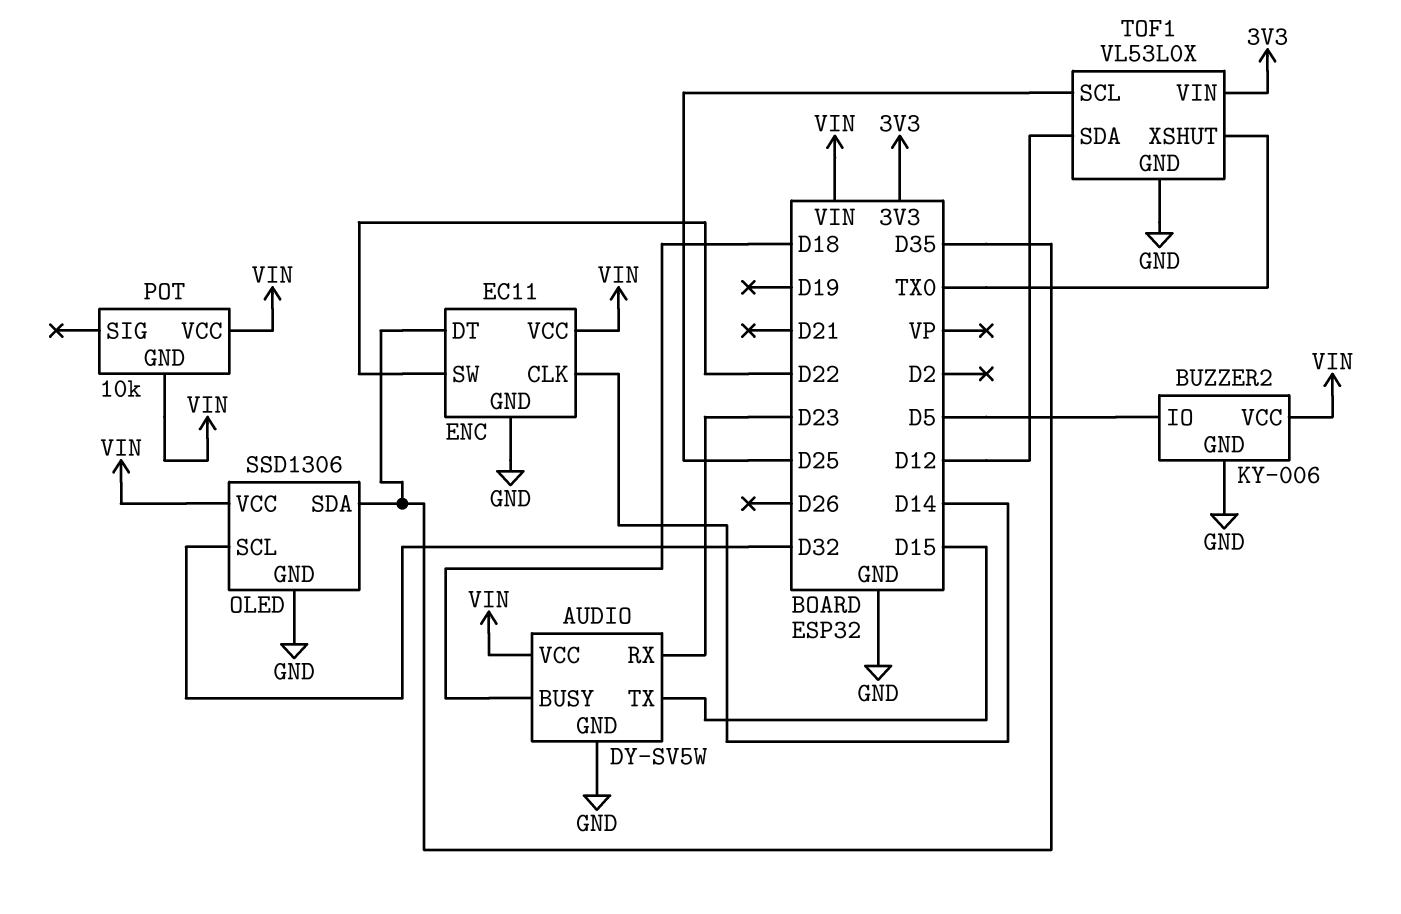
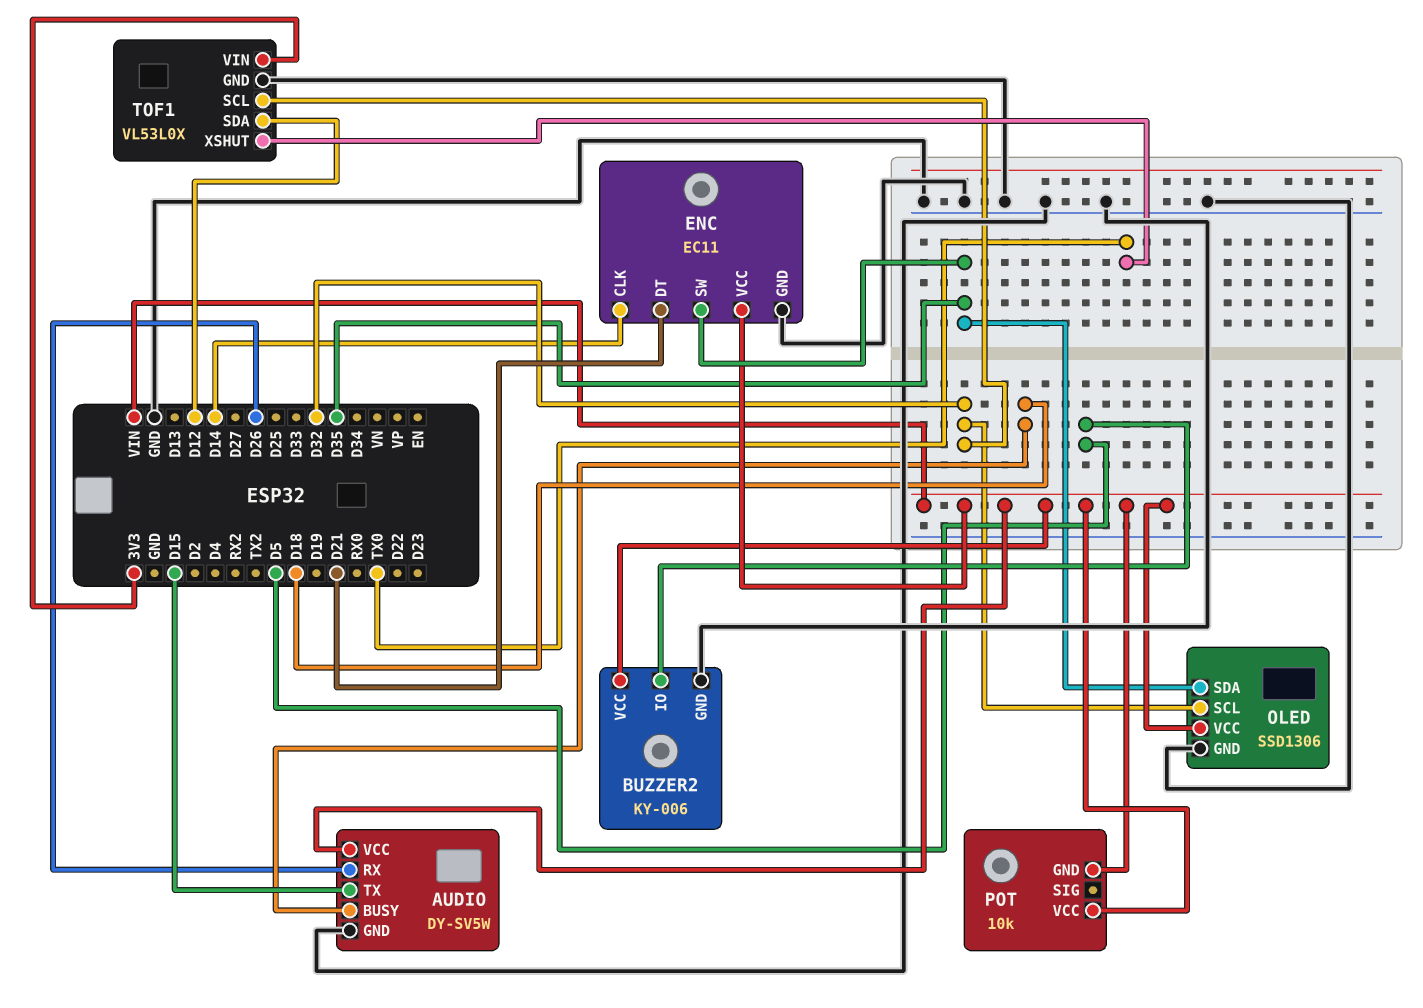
AUDIO pin RX: D23 -> D26
ENC pin DT: D35 -> D21
ENC pin SW: D22 -> D35
TOF1 pin SCL: D25 -> D32

